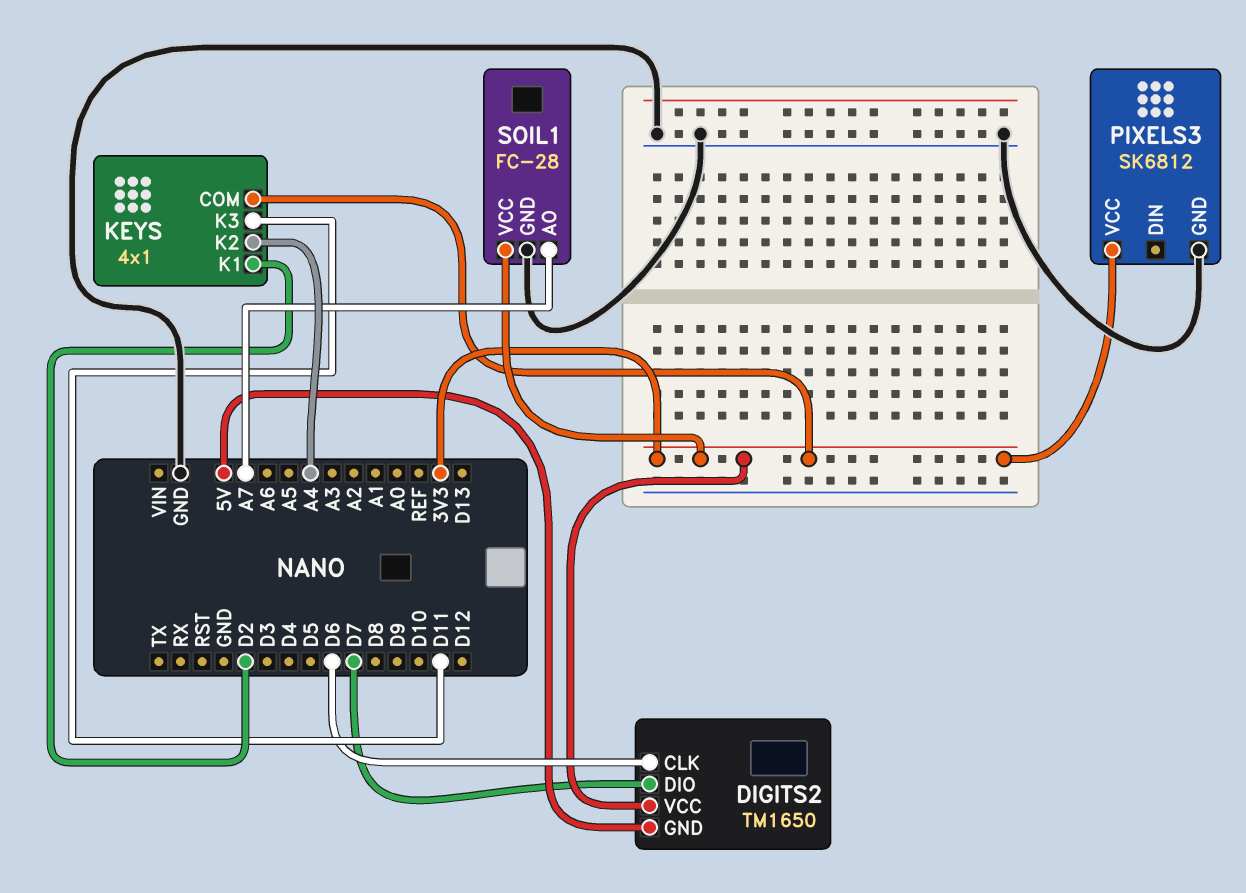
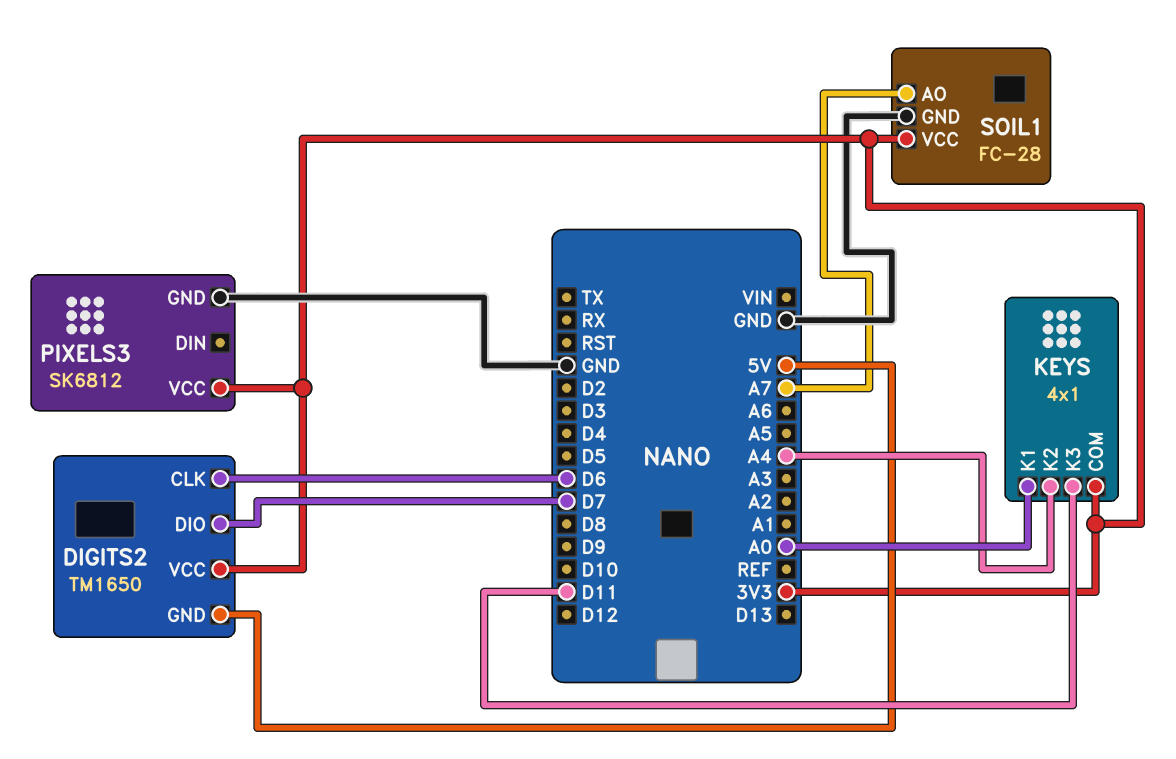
KEYS pin K1: D2 -> A0

